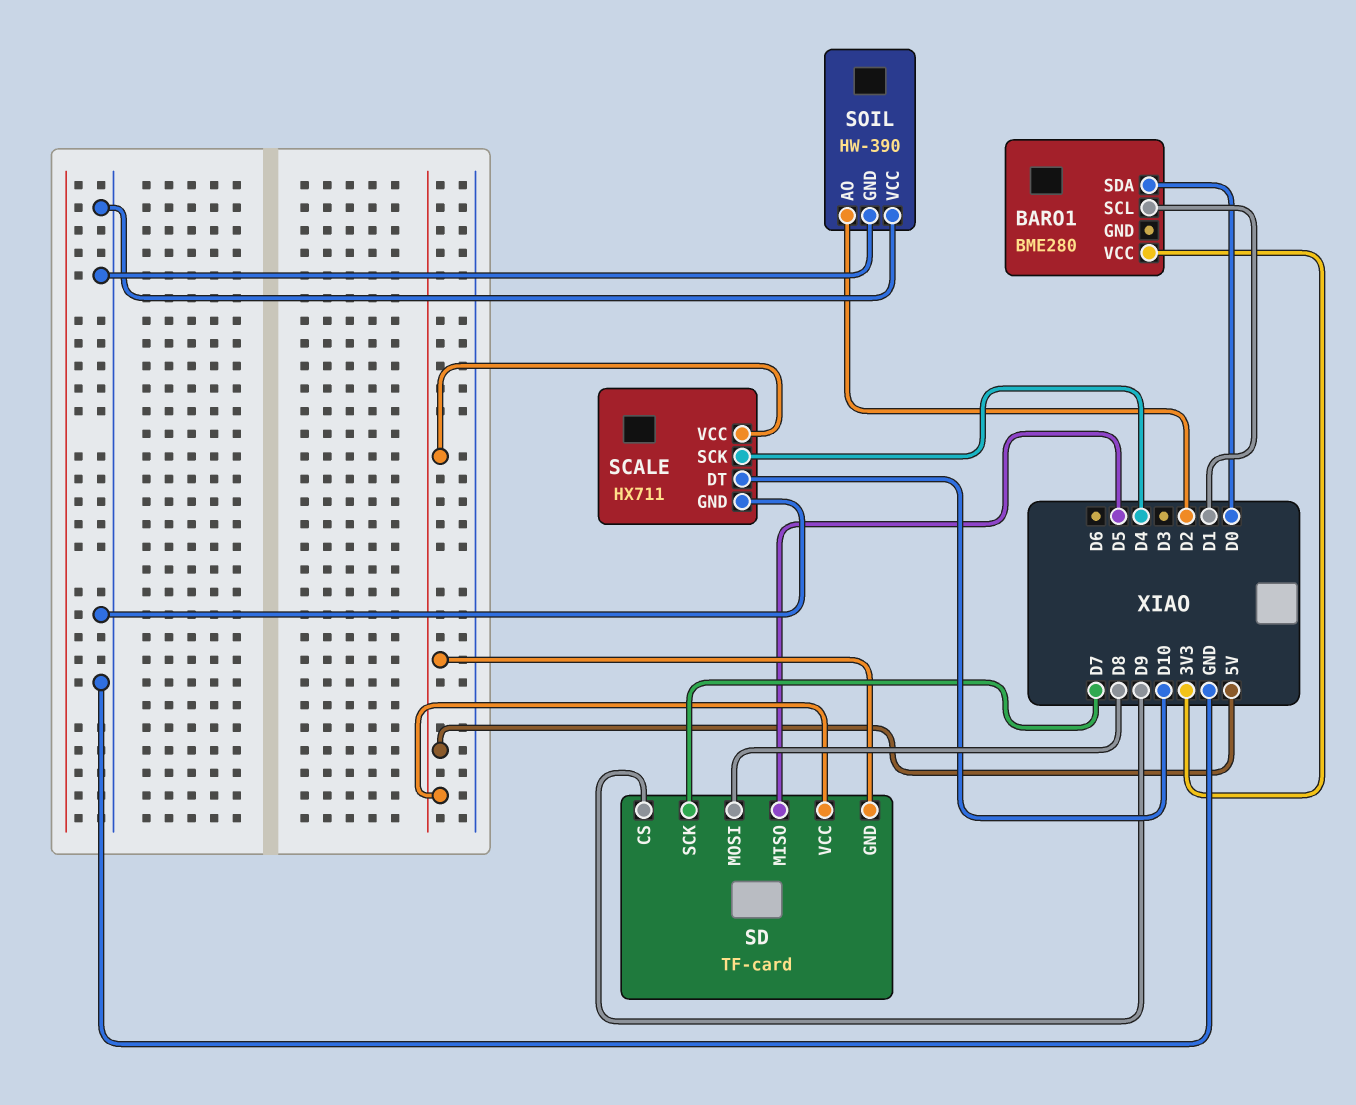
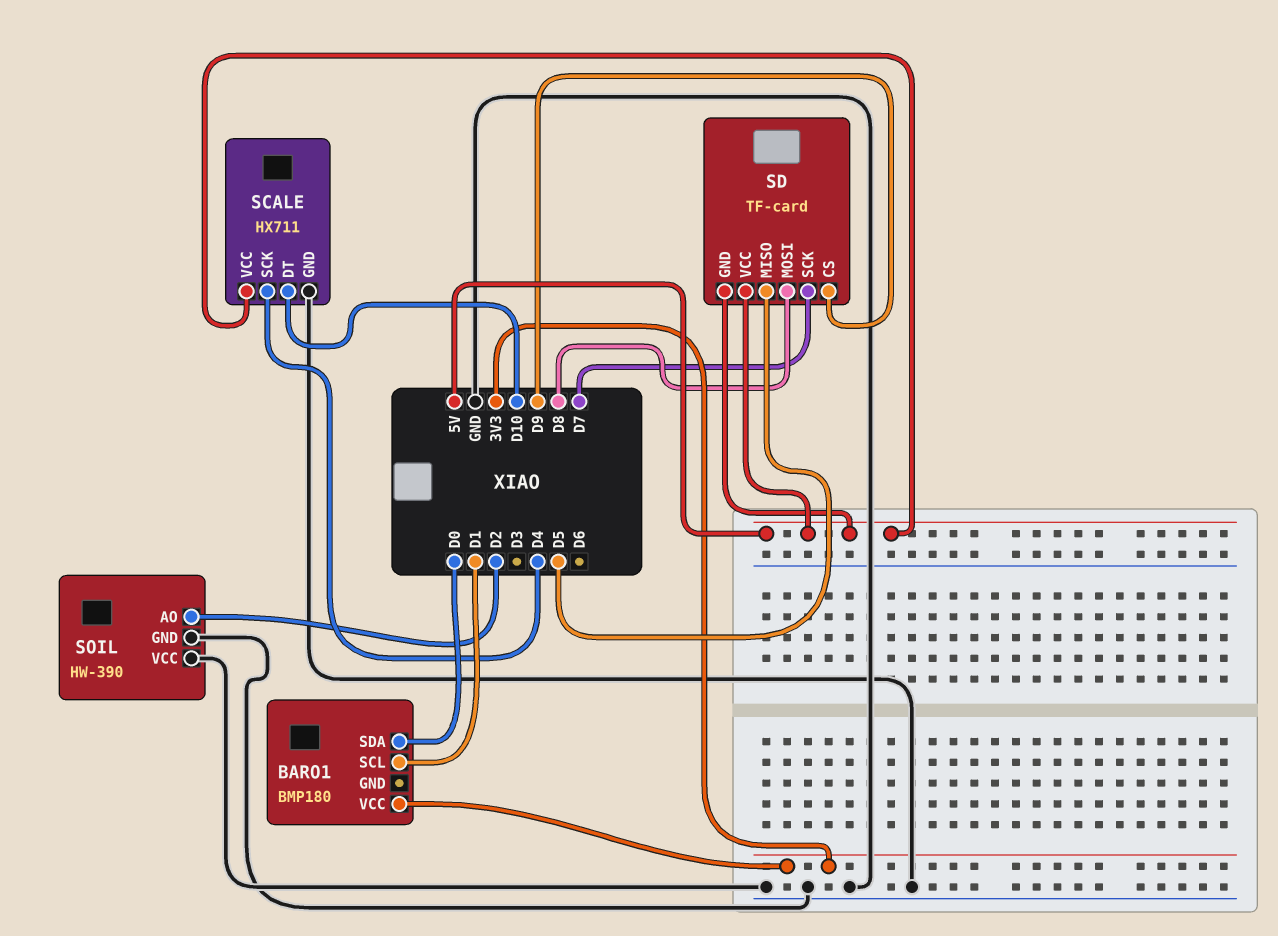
BARO1: BME280 -> BMP180

